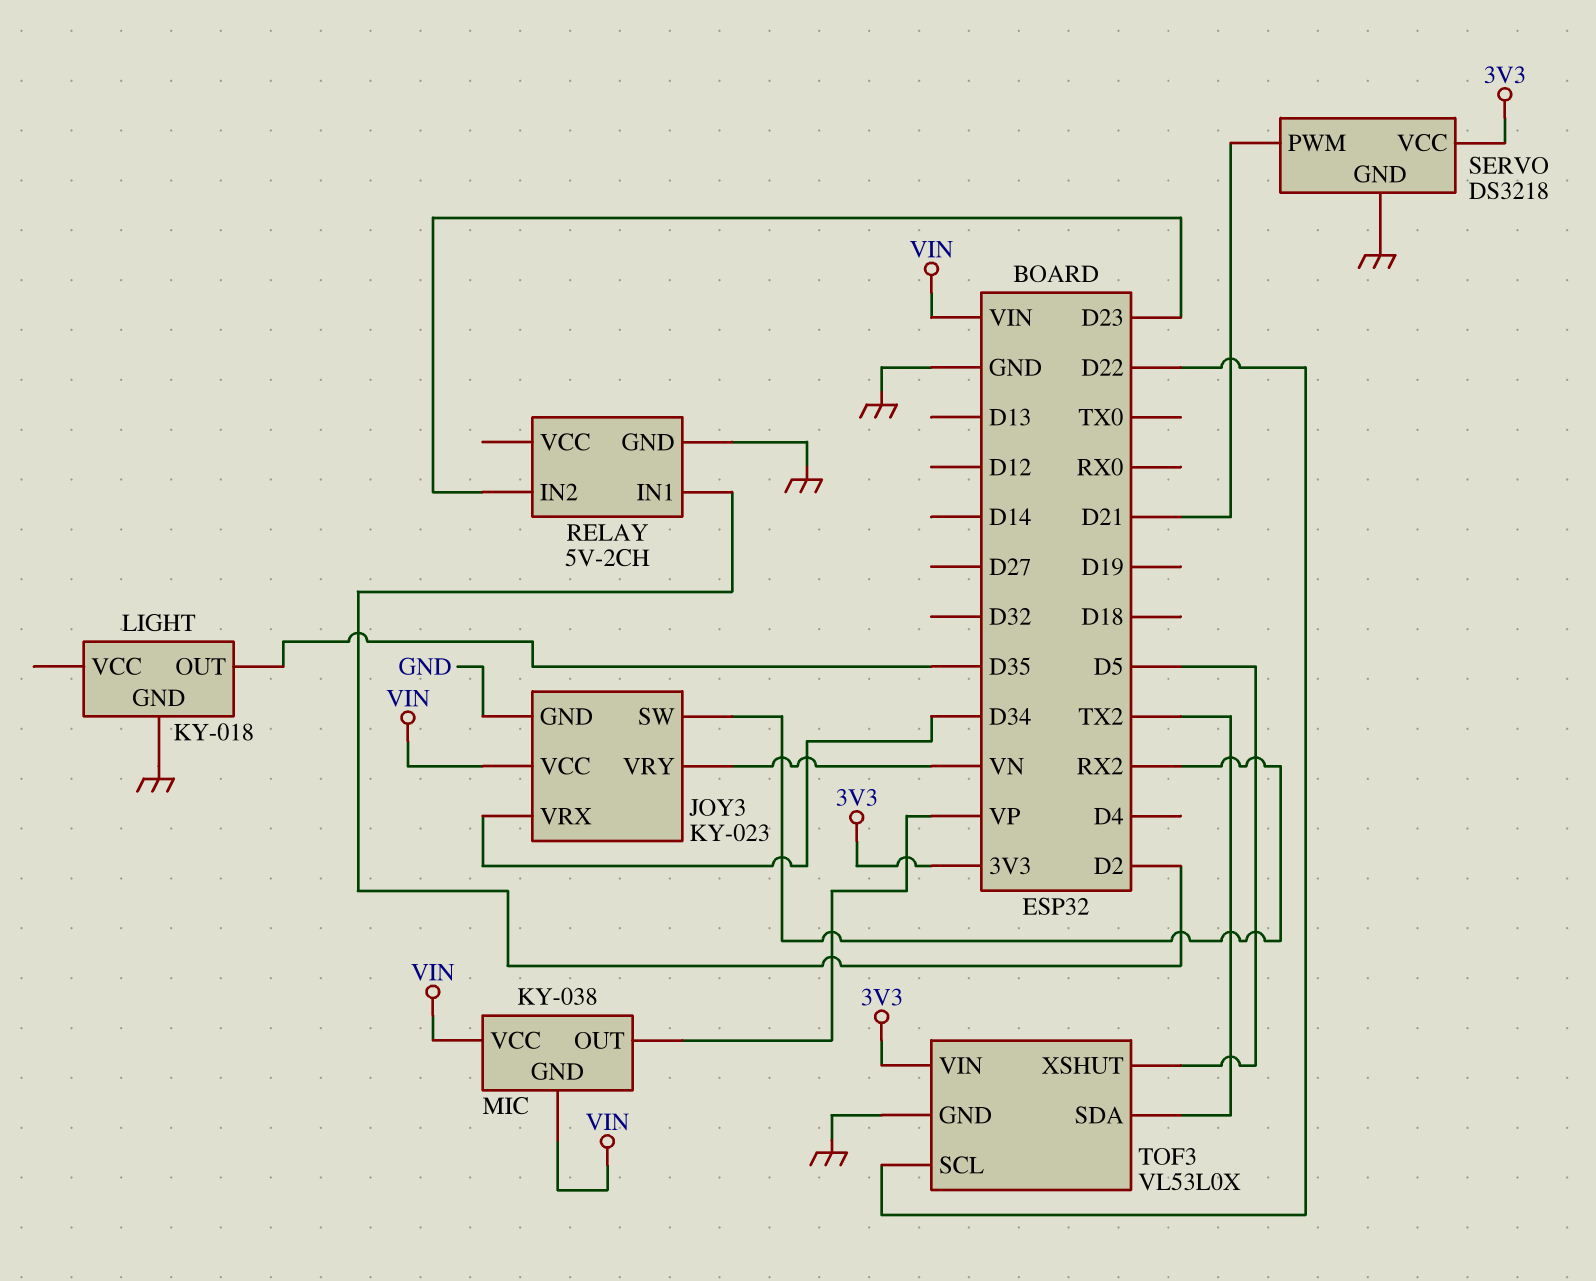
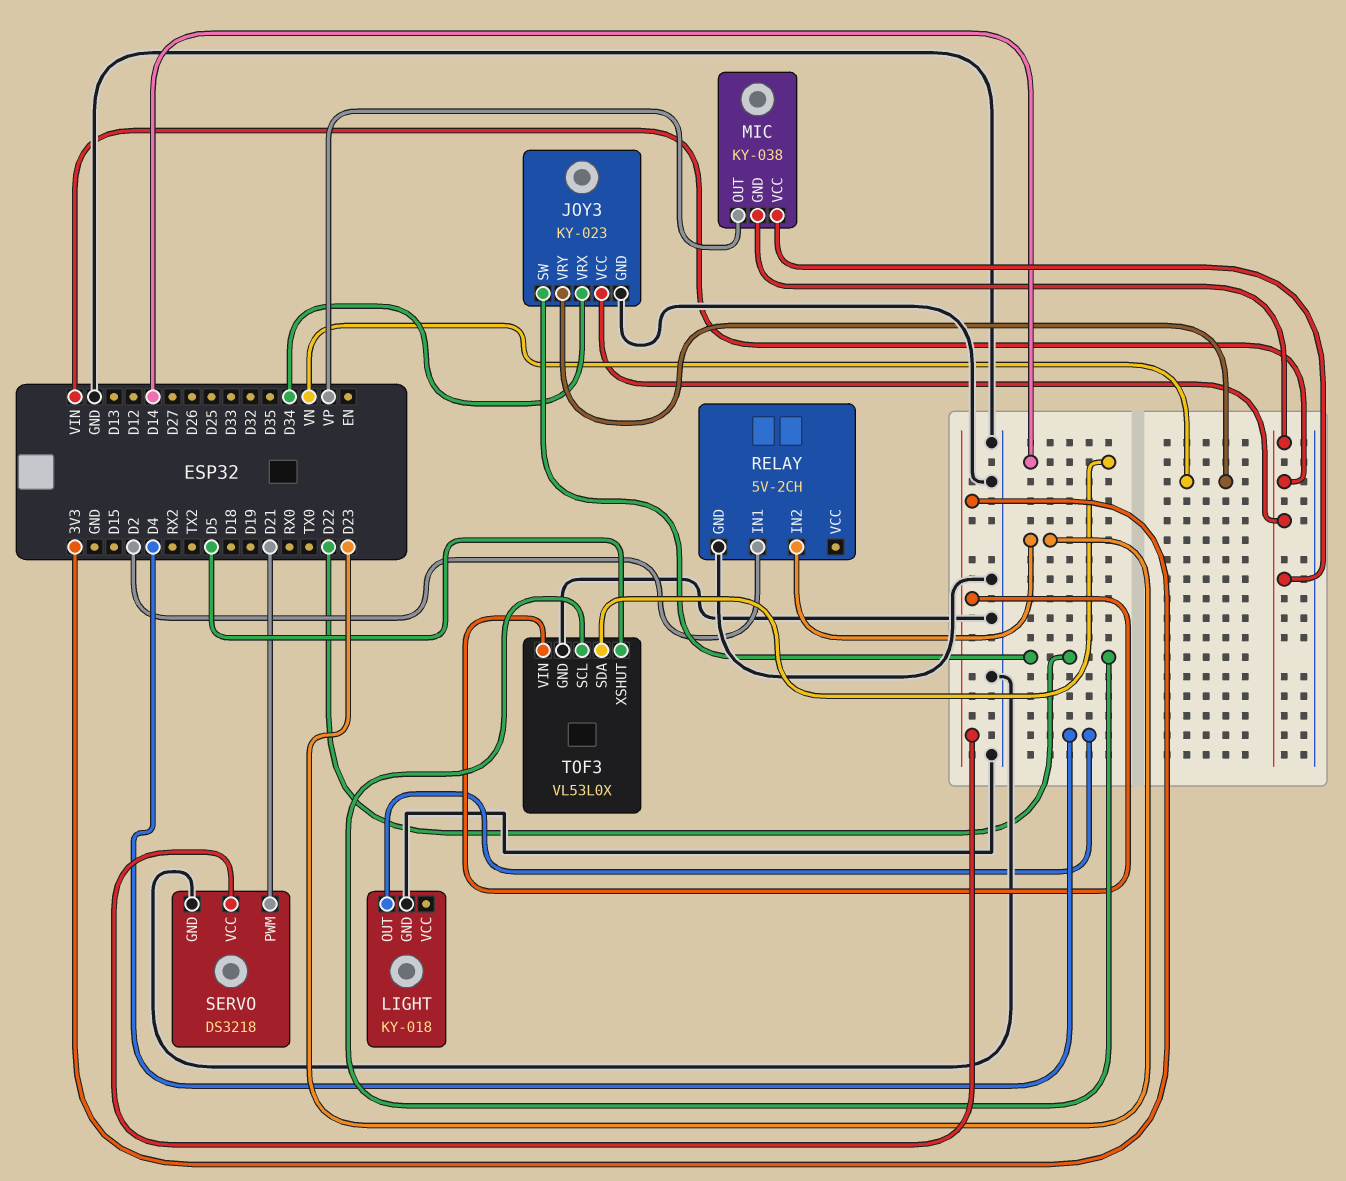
JOY3 pin SW: RX2 -> D22
LIGHT pin OUT: D35 -> D4
TOF3 pin SDA: TX2 -> D14

